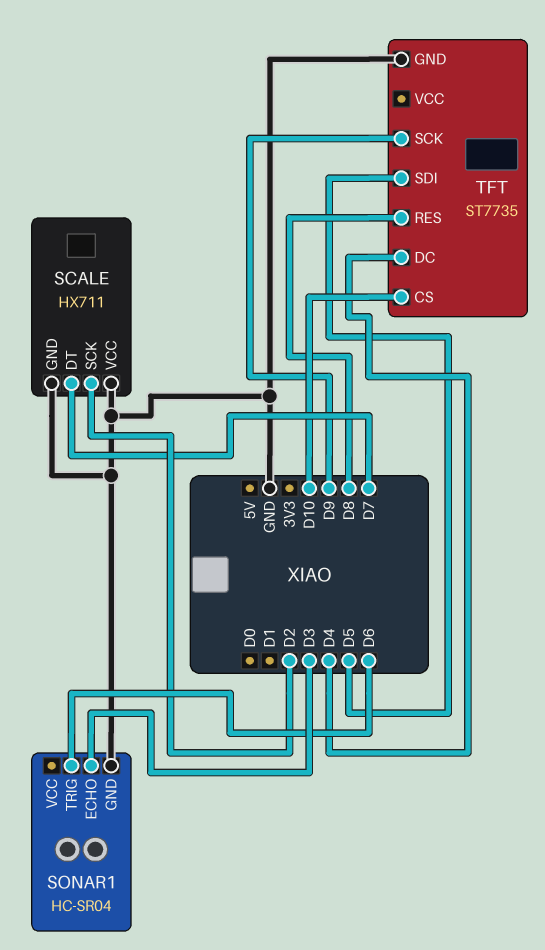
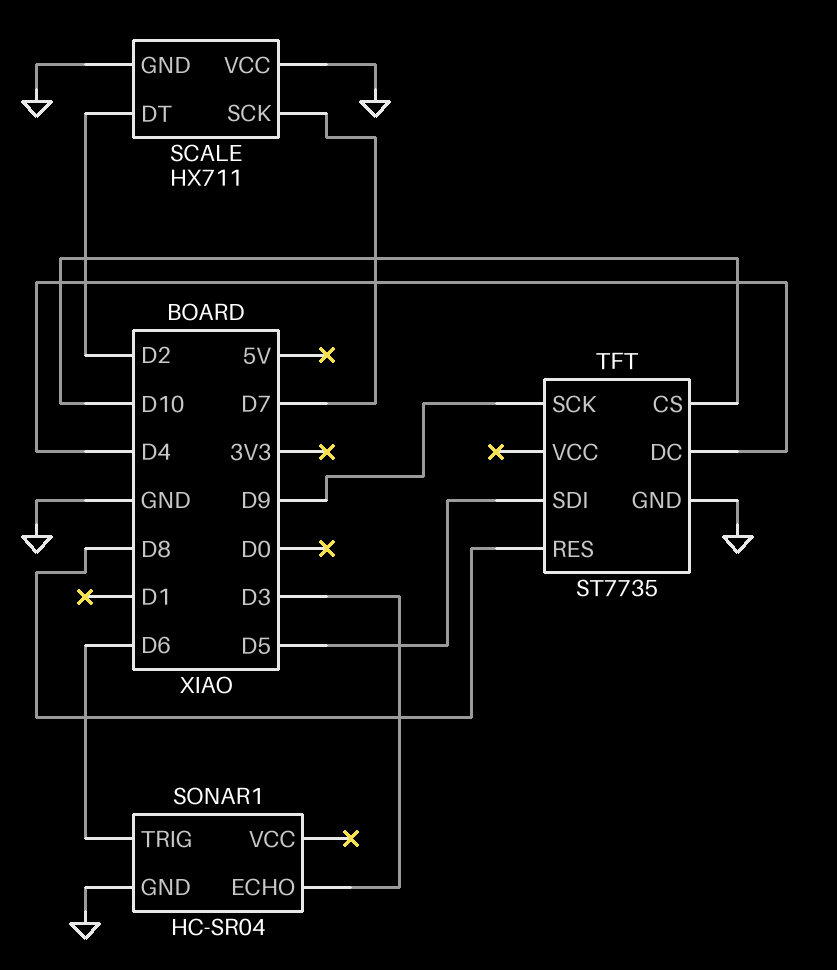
SCALE pin DT: D7 -> D2
SCALE pin SCK: D2 -> D7

